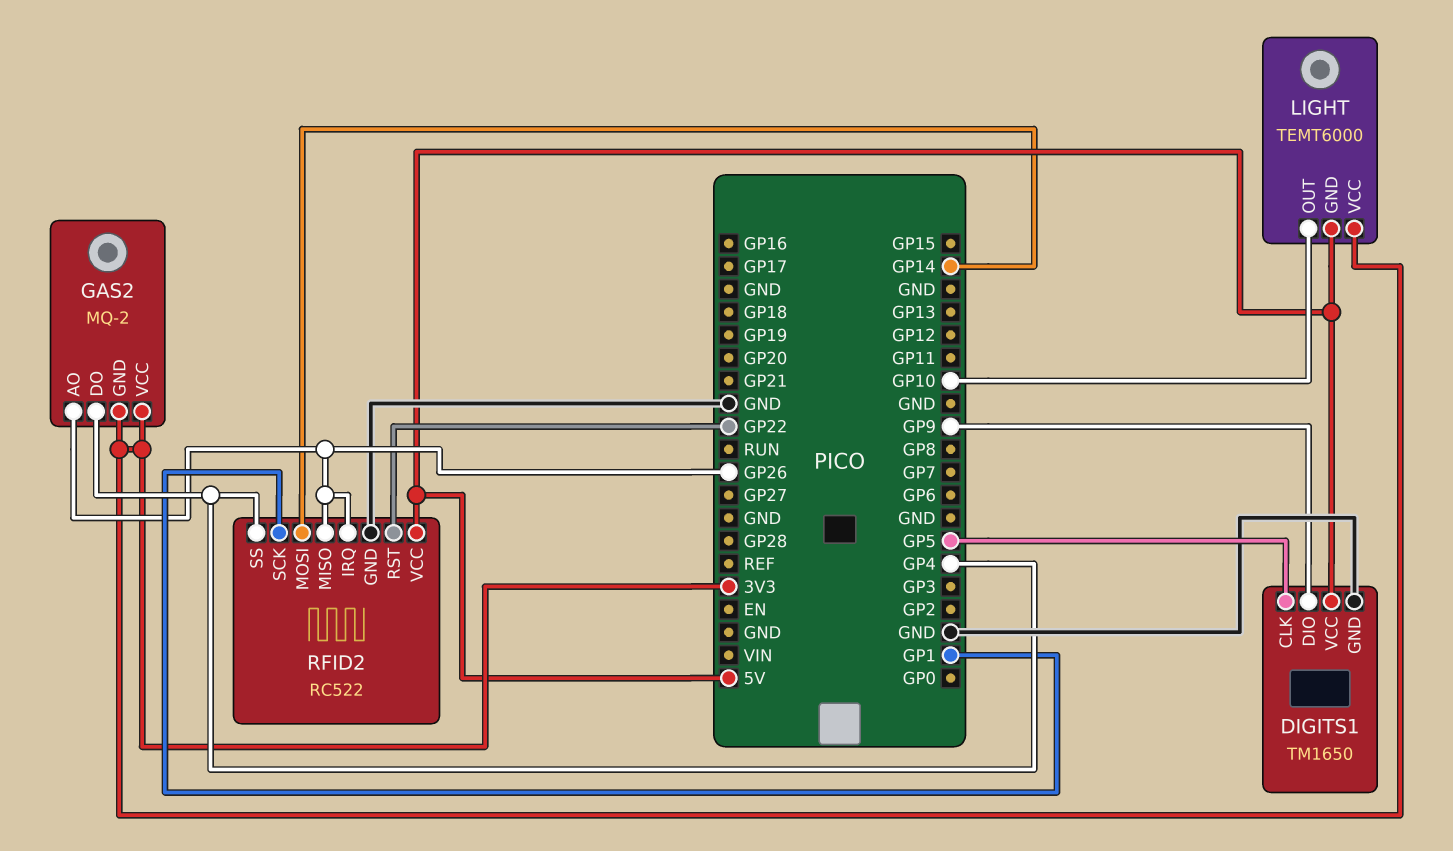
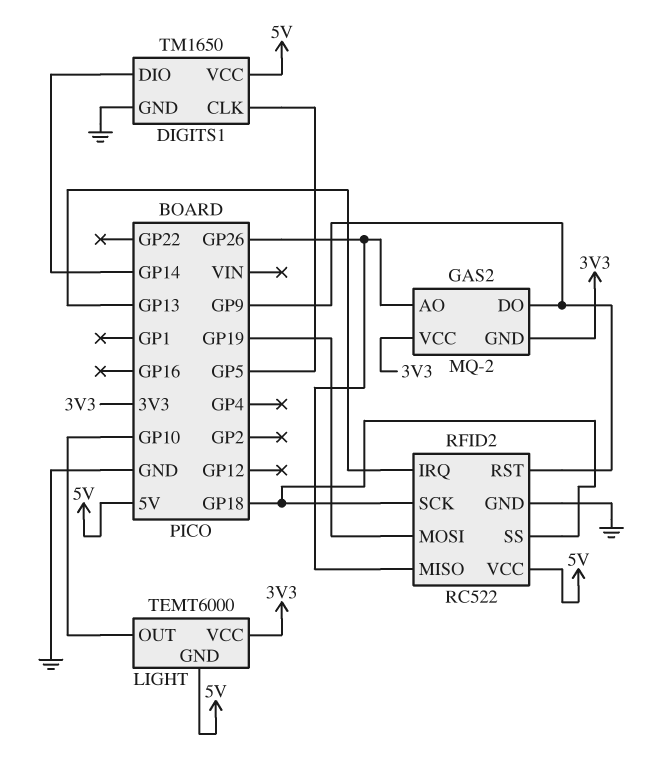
DIGITS1 pin DIO: GP9 -> GP14
GAS2 pin DO: GP4 -> GP9
RFID2 pin IRQ: GP26 -> GP13
RFID2 pin MOSI: GP14 -> GP19
RFID2 pin RST: GP22 -> GP9
RFID2 pin SCK: GP1 -> GP18
RFID2 pin SS: GP4 -> GP18

